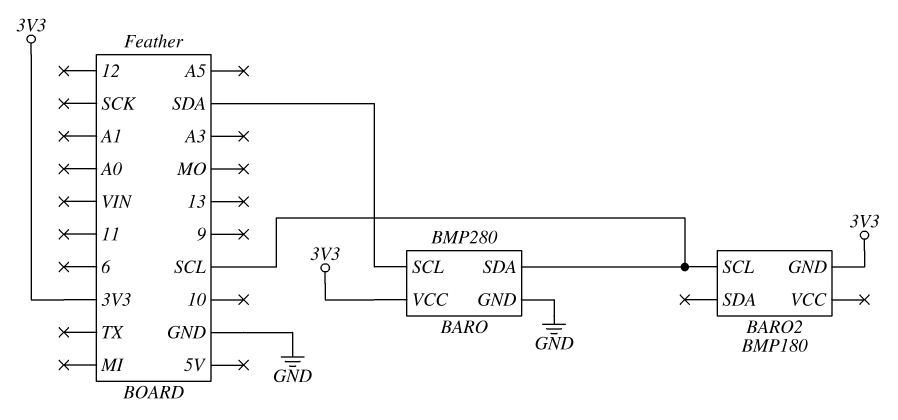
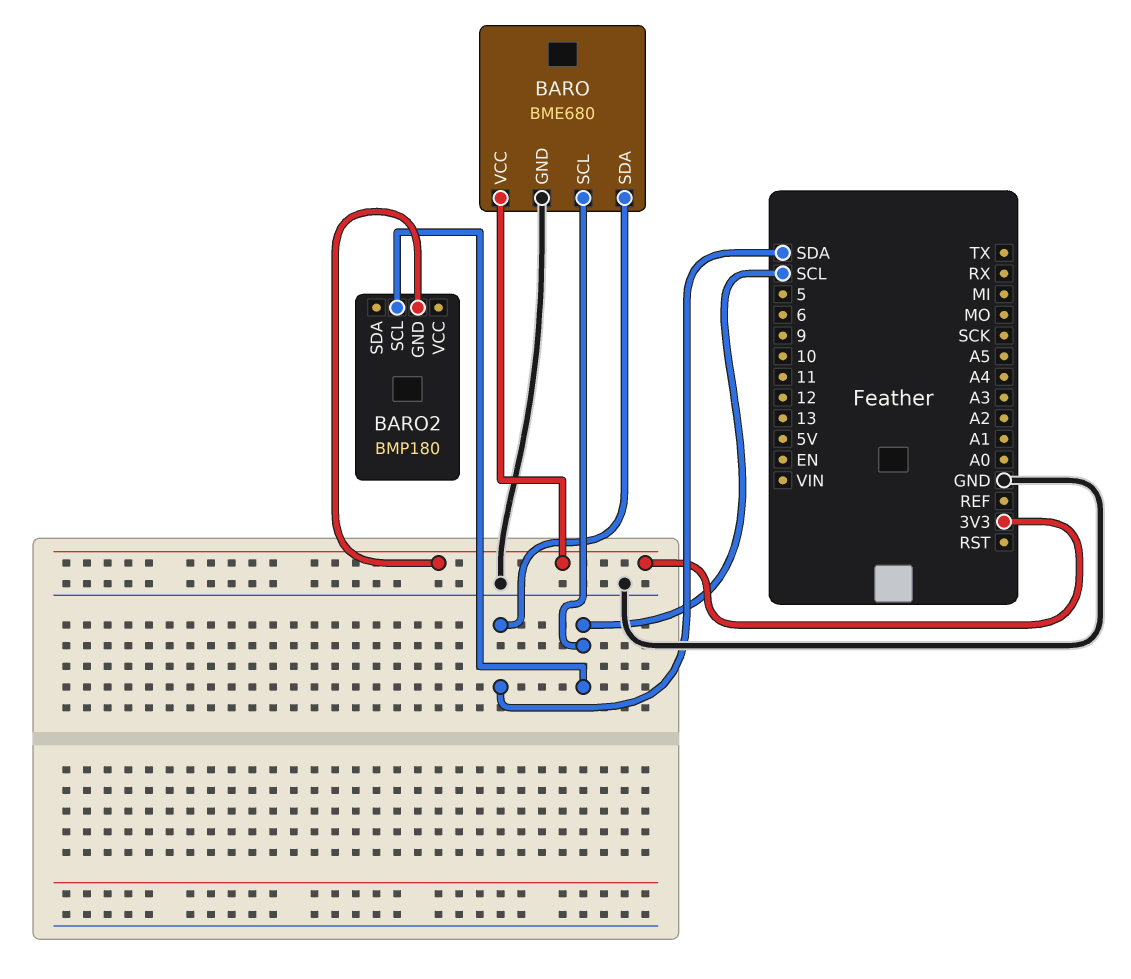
BARO: BMP280 -> BME680
BARO pin SCL: SDA -> SCL
BARO pin SDA: SCL -> SDA

